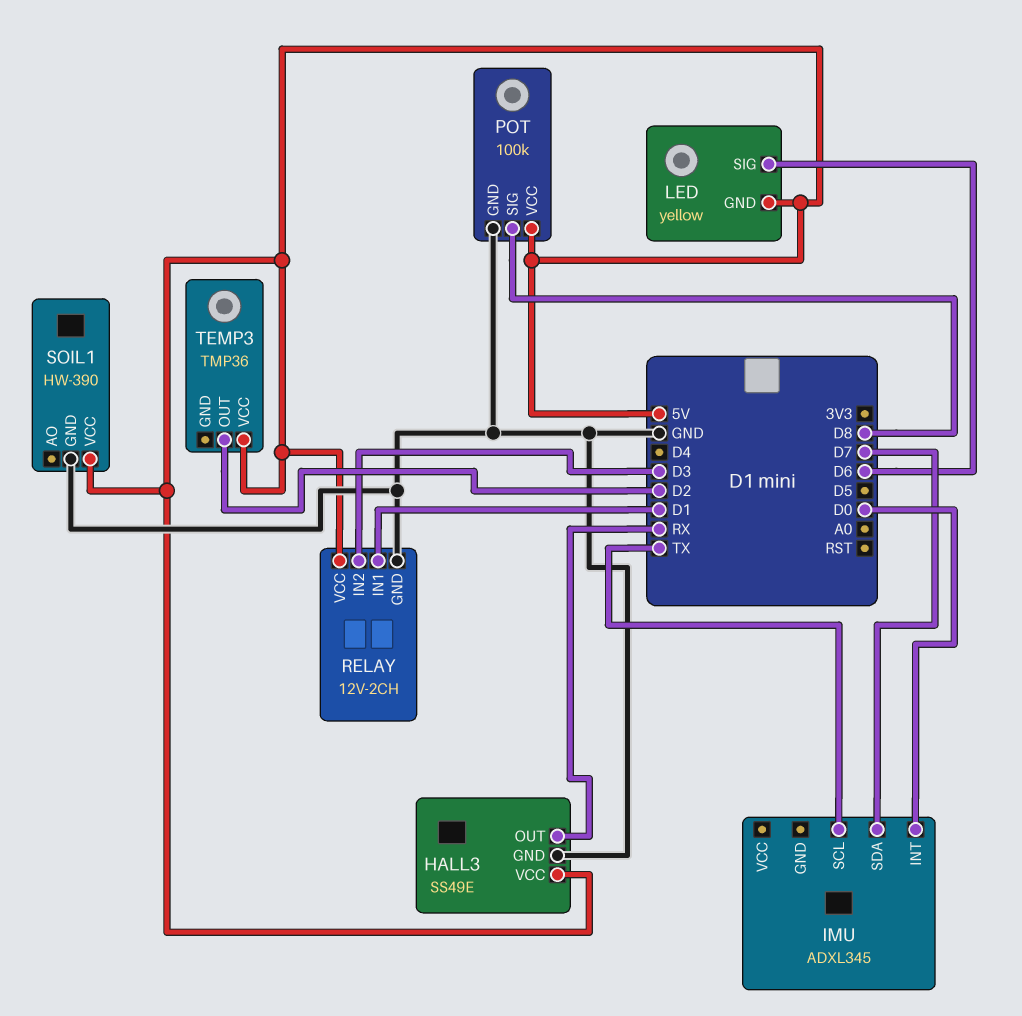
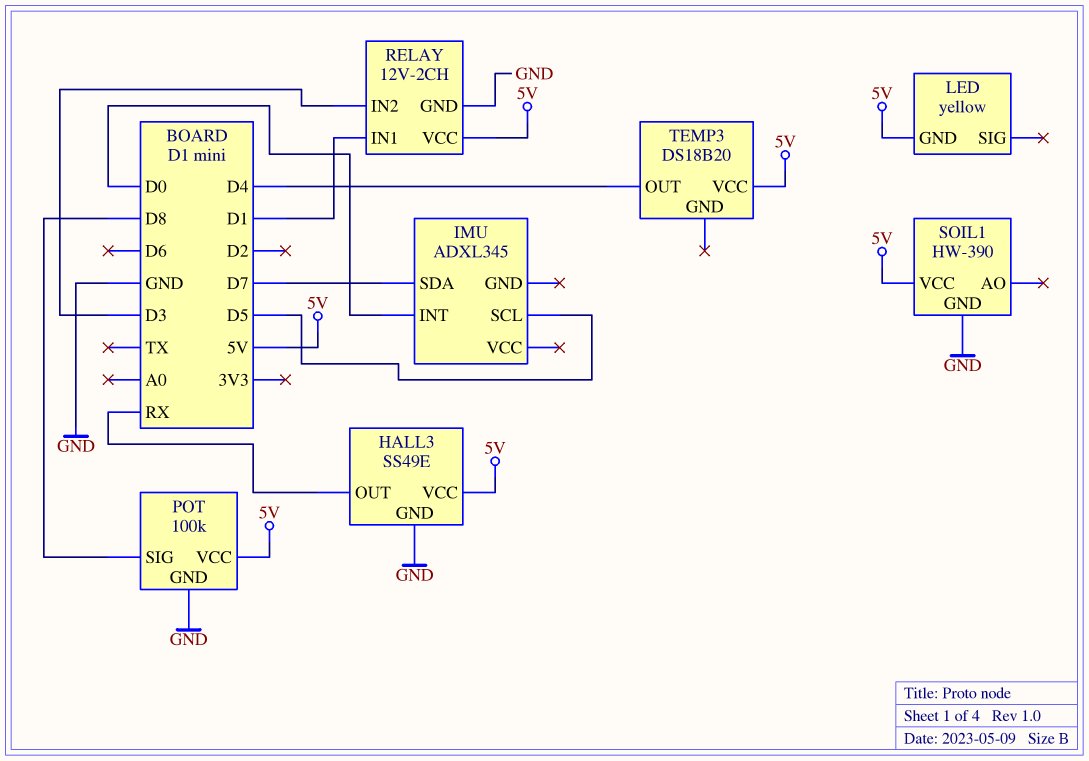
IMU pin SCL: TX -> D5
LED pin SIG: D6 -> none
TEMP3: TMP36 -> DS18B20
TEMP3 pin OUT: D2 -> D4

